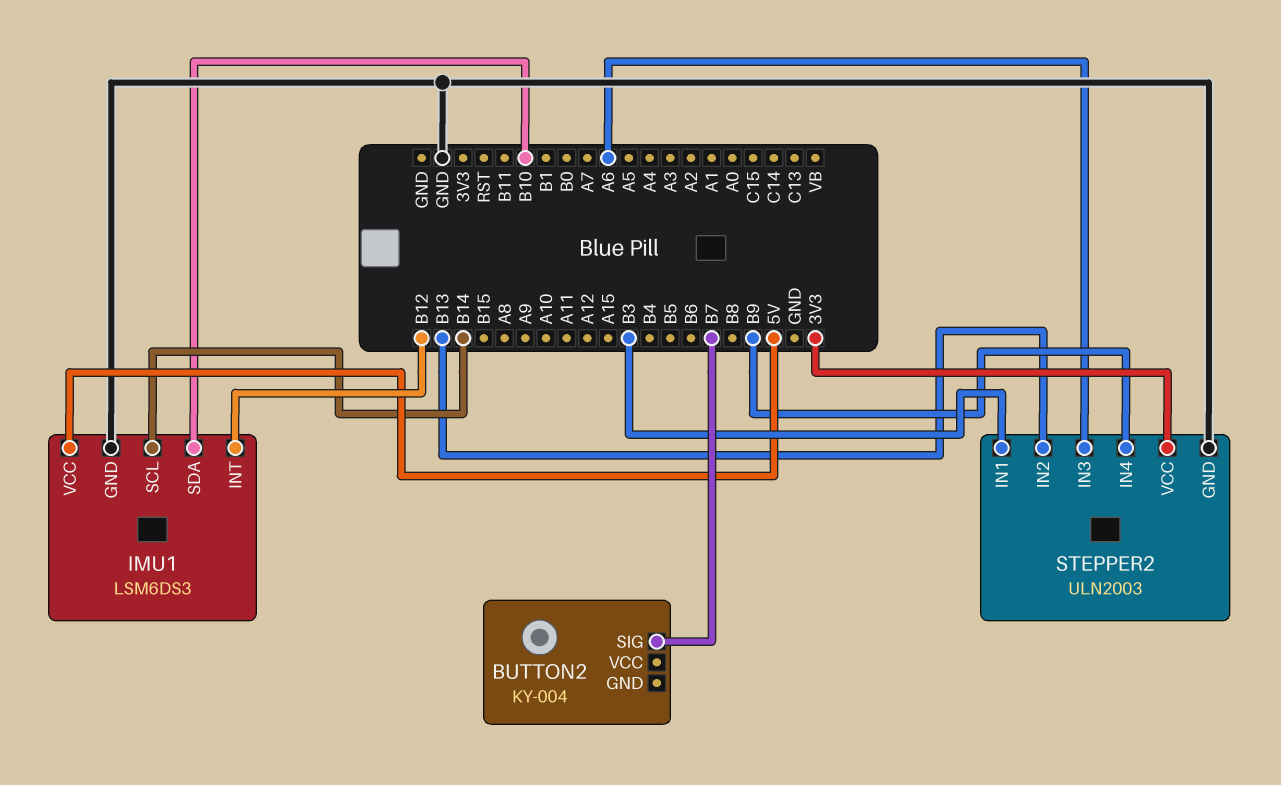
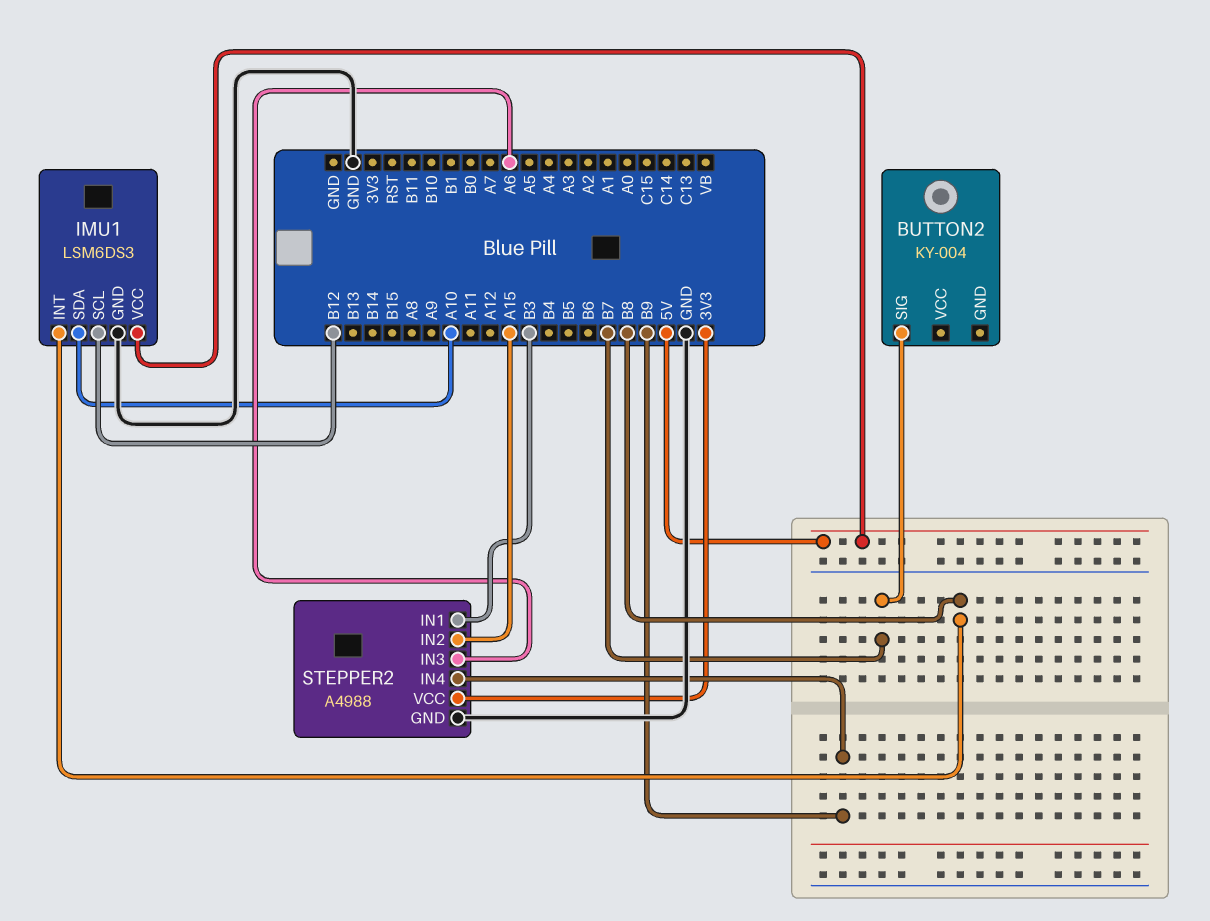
IMU1 pin INT: B12 -> B8
IMU1 pin SCL: B14 -> B12
IMU1 pin SDA: B10 -> A10
STEPPER2: ULN2003 -> A4988
STEPPER2 pin IN2: B13 -> A15

